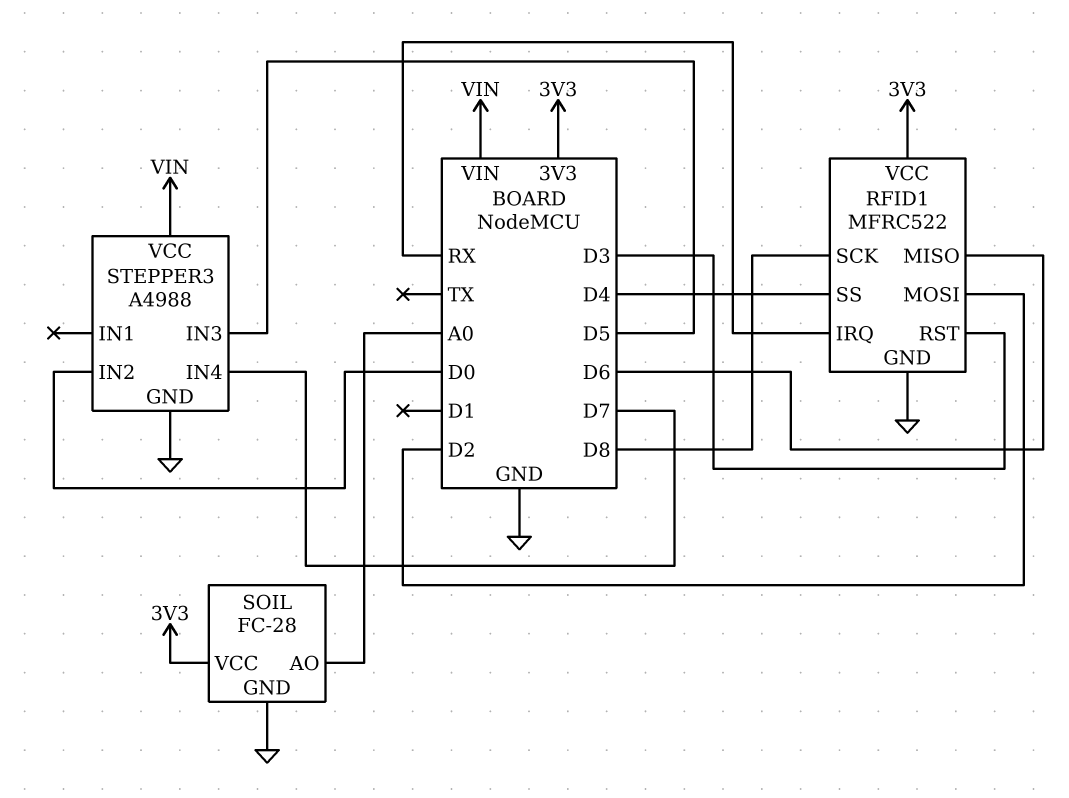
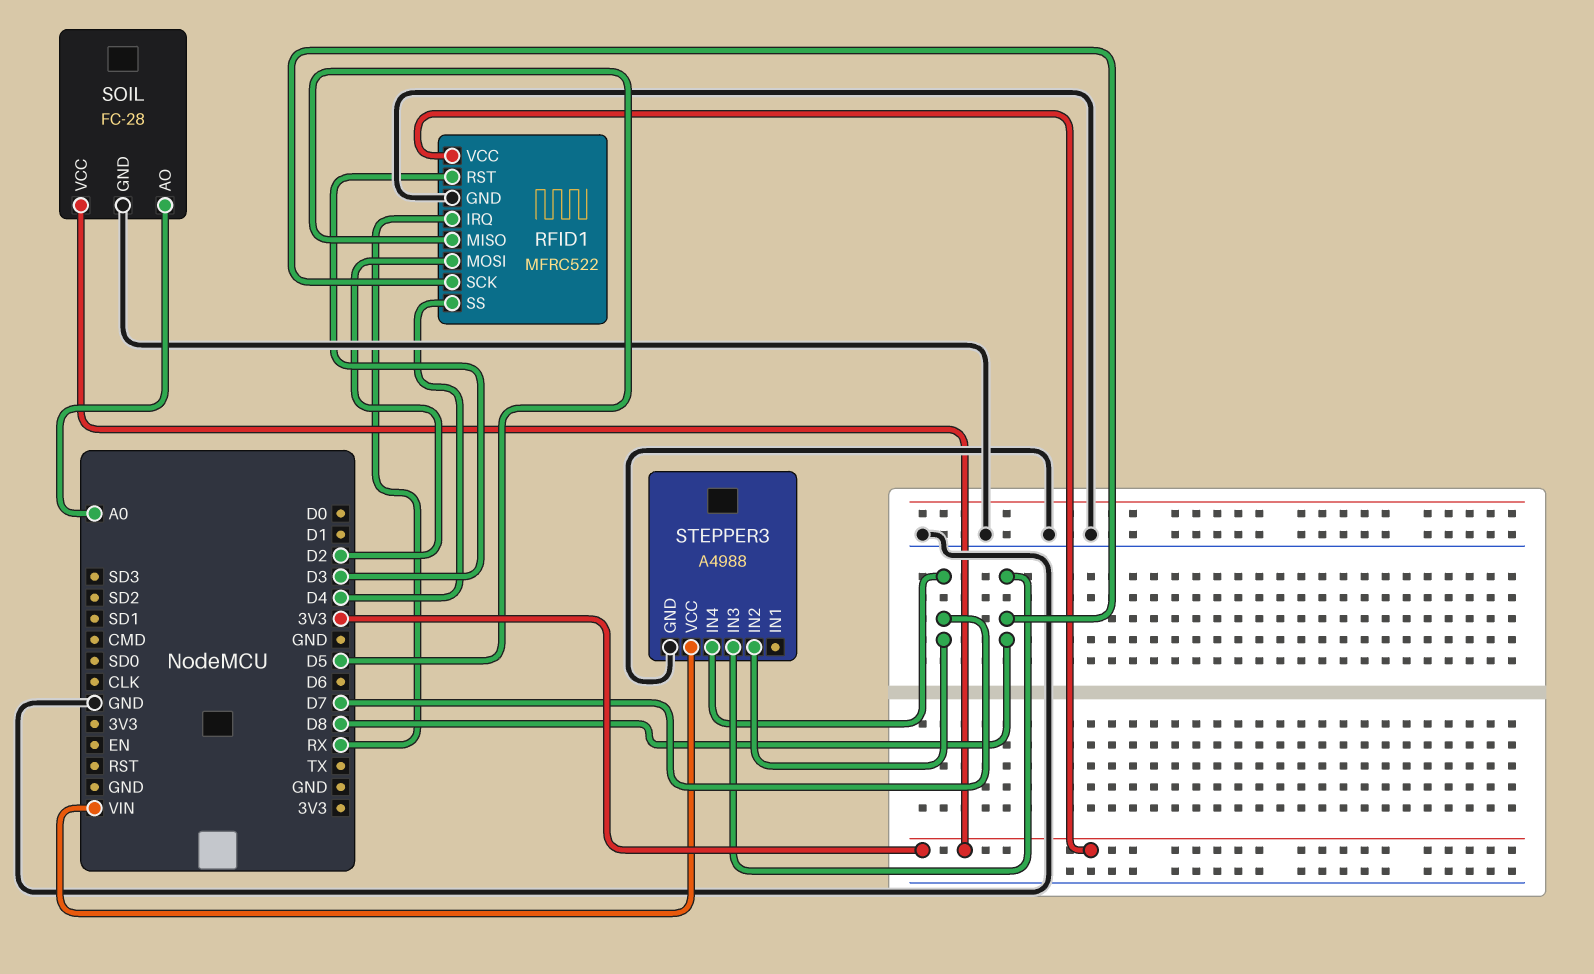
RFID1 pin MISO: D6 -> D5
STEPPER3 pin IN2: D0 -> D7
STEPPER3 pin IN3: D5 -> D8

